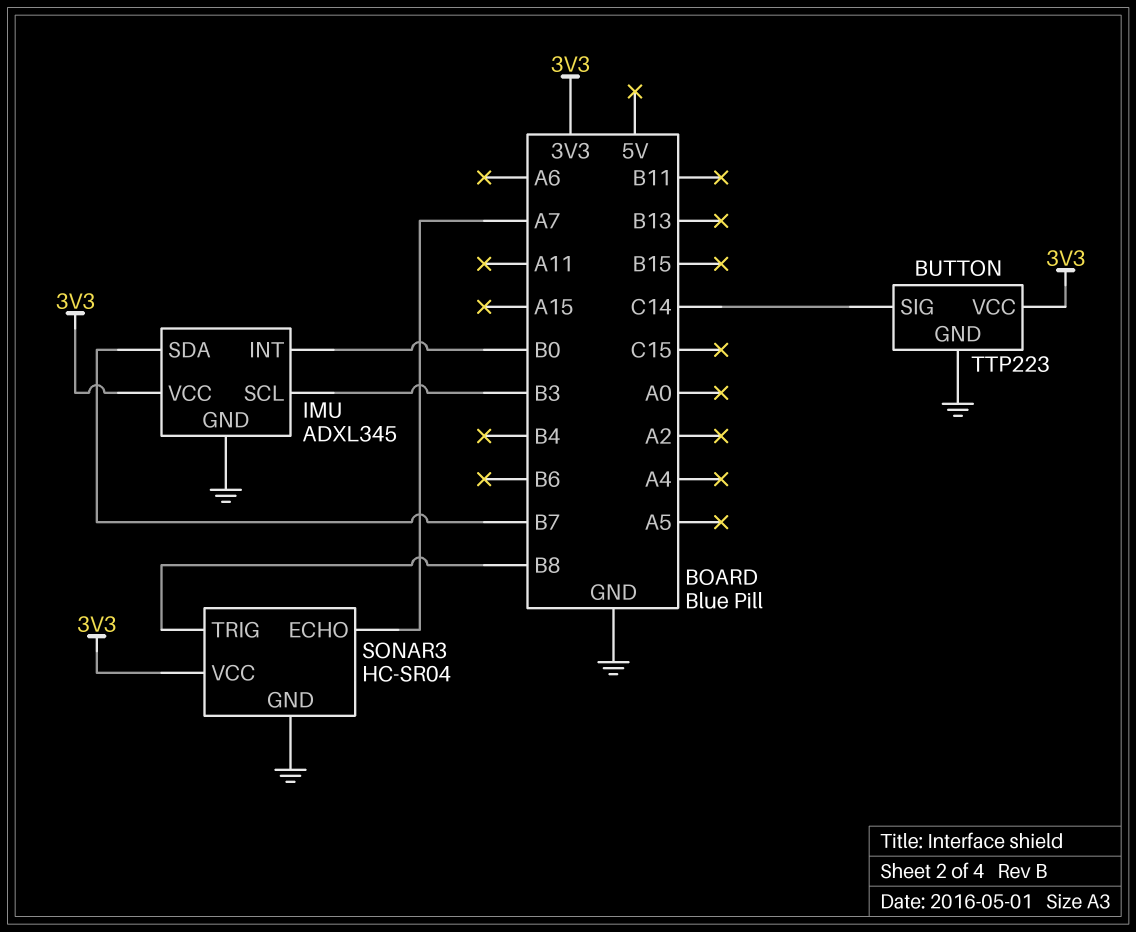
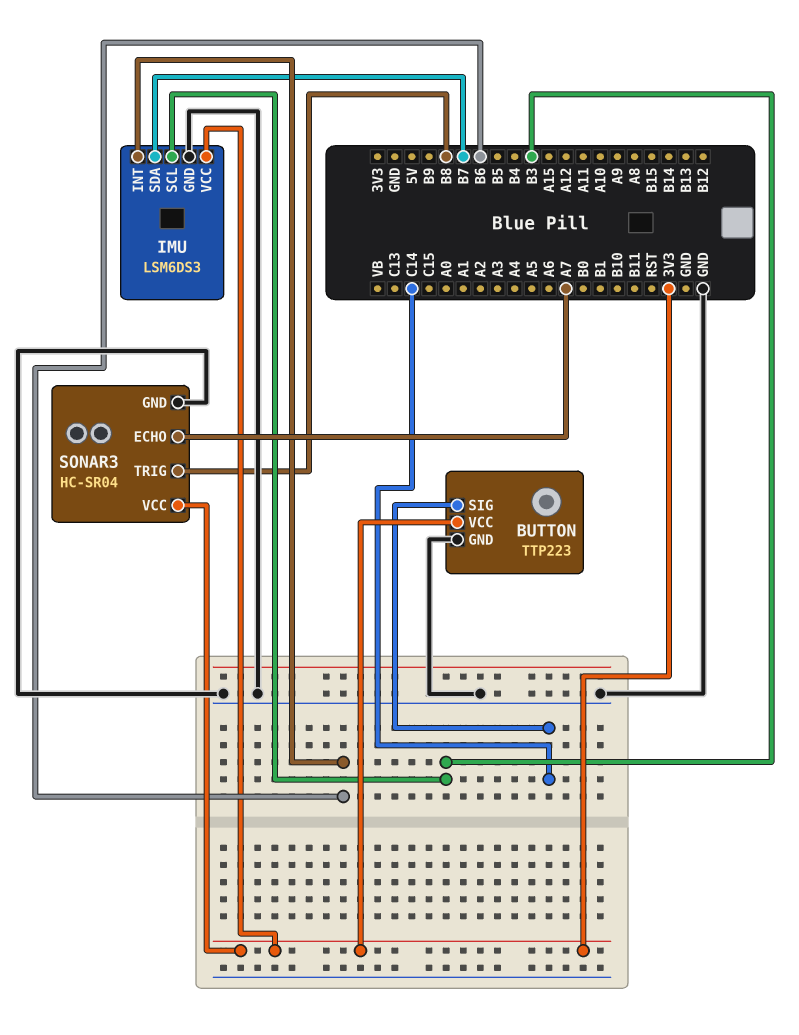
IMU: ADXL345 -> LSM6DS3
IMU pin INT: B0 -> B6

